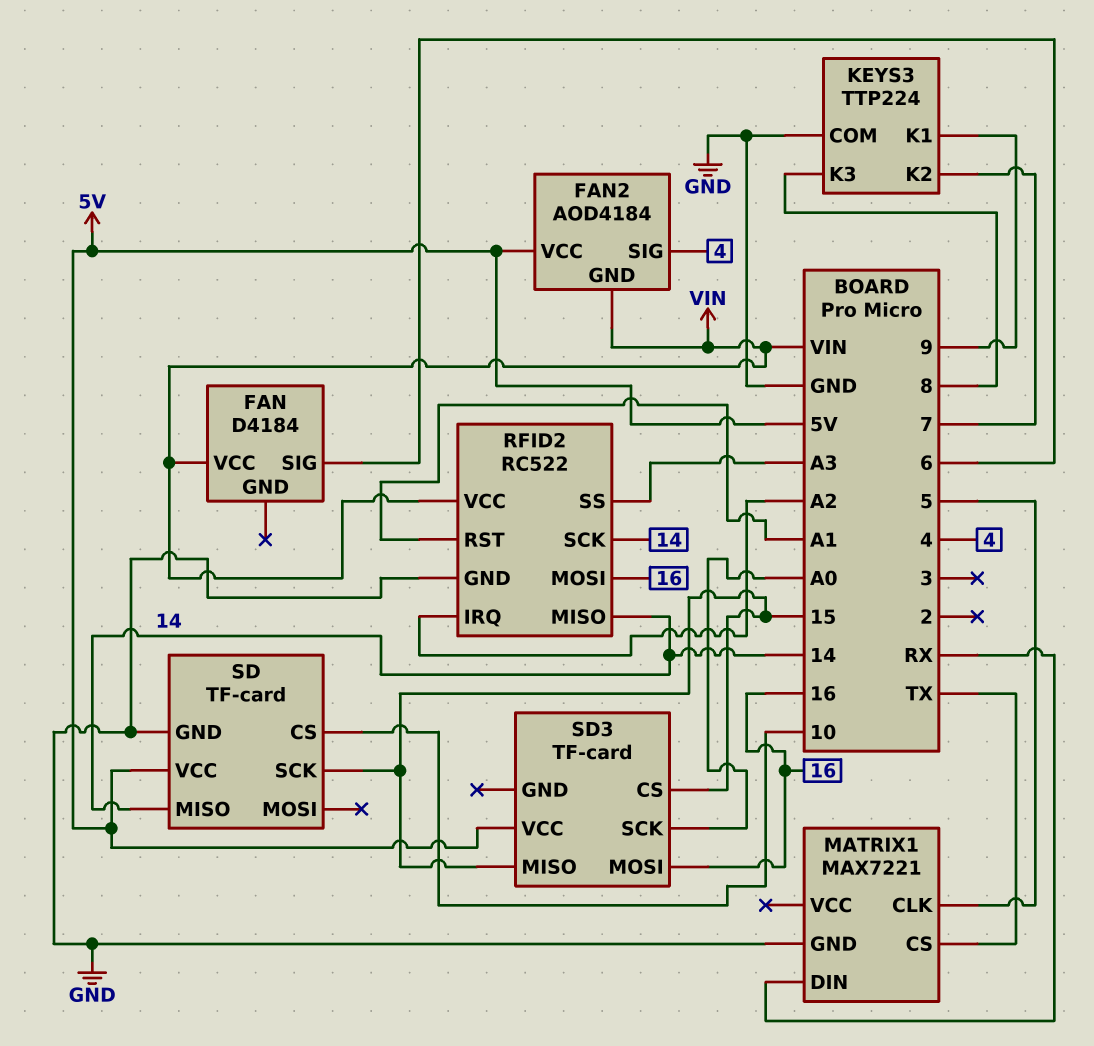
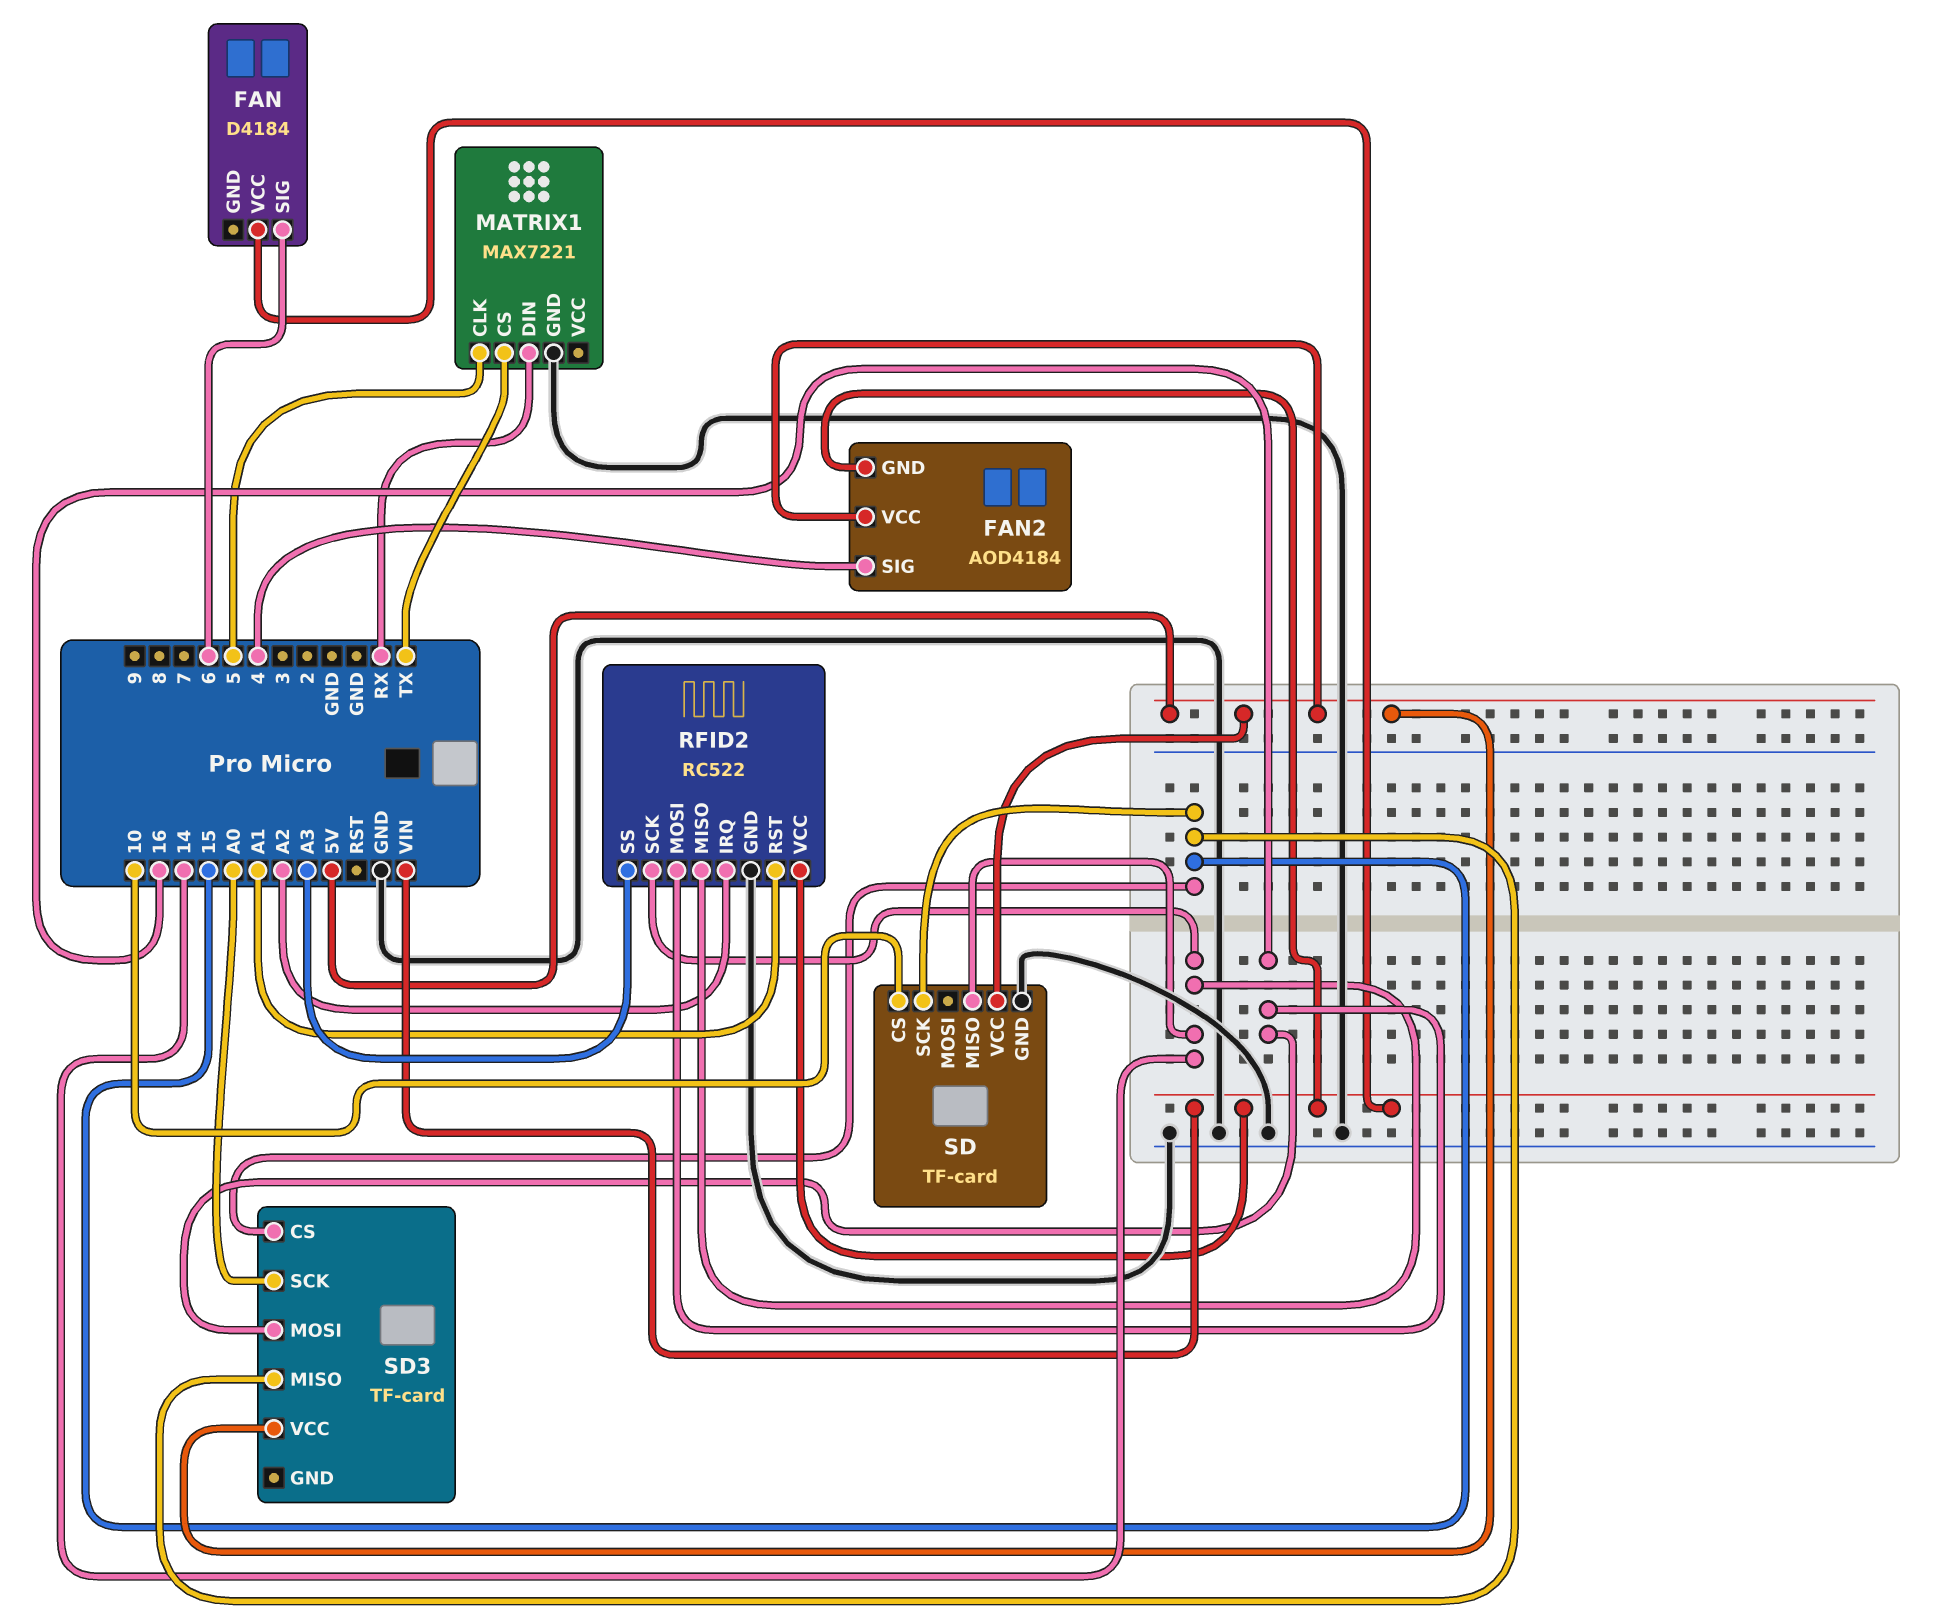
KEYS3: TTP224 -> none
KEYS3 pin COM: GND -> none
KEYS3 pin K1: 9 -> none
KEYS3 pin K2: 7 -> none
KEYS3 pin K3: 8 -> none

